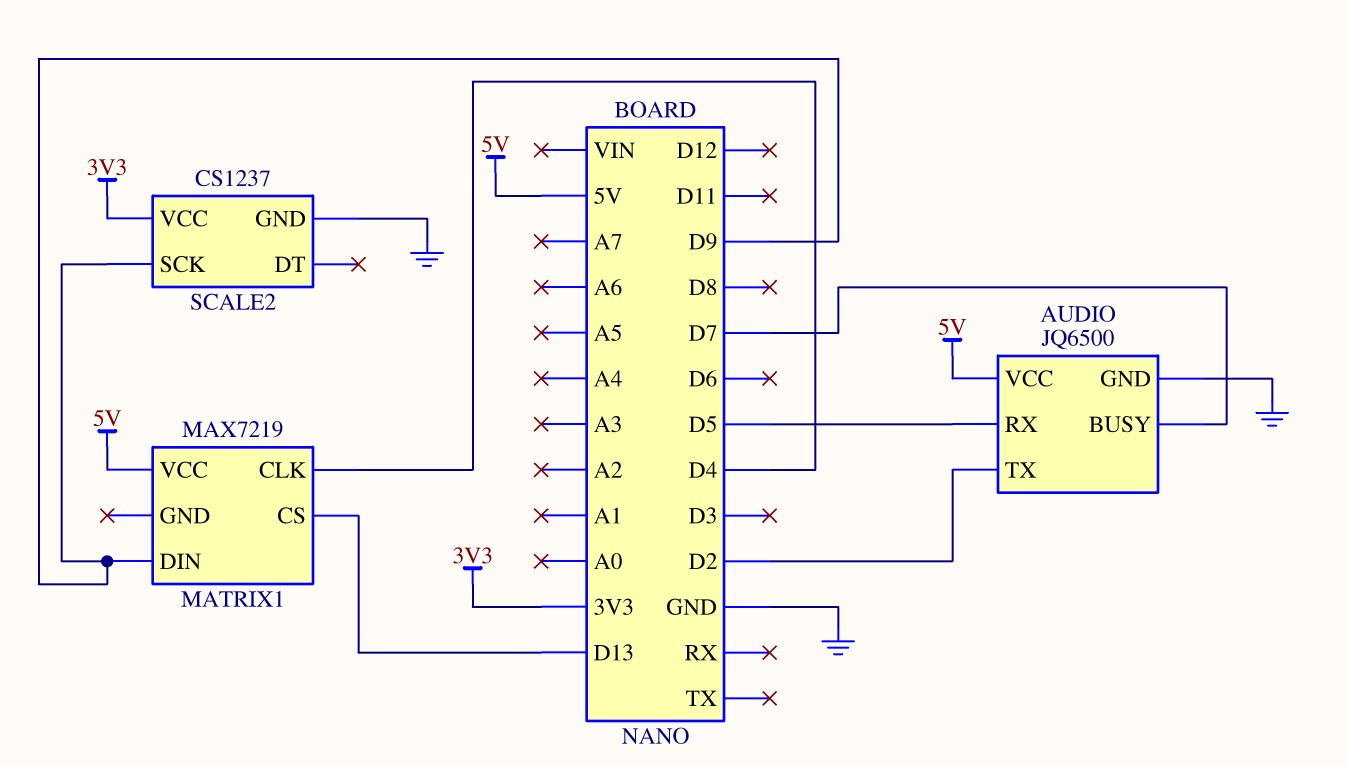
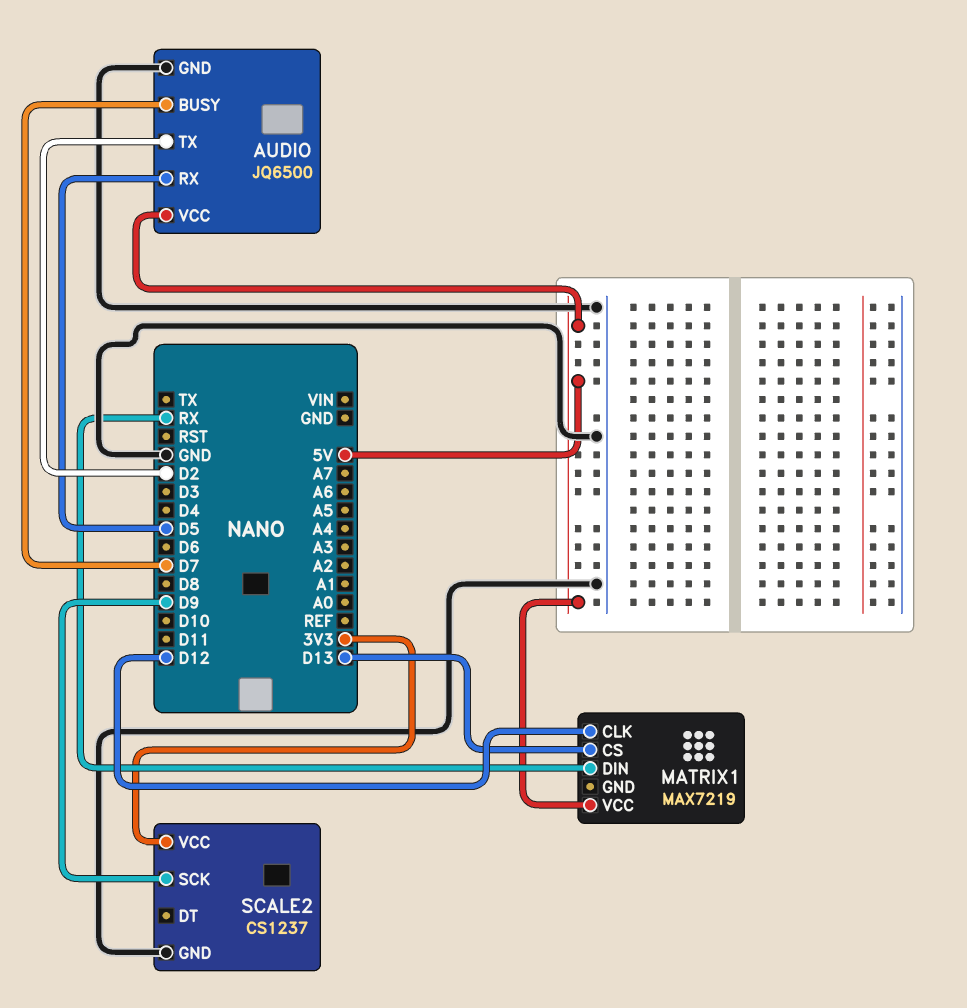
MATRIX1 pin CLK: D4 -> D12
MATRIX1 pin DIN: D9 -> RX

